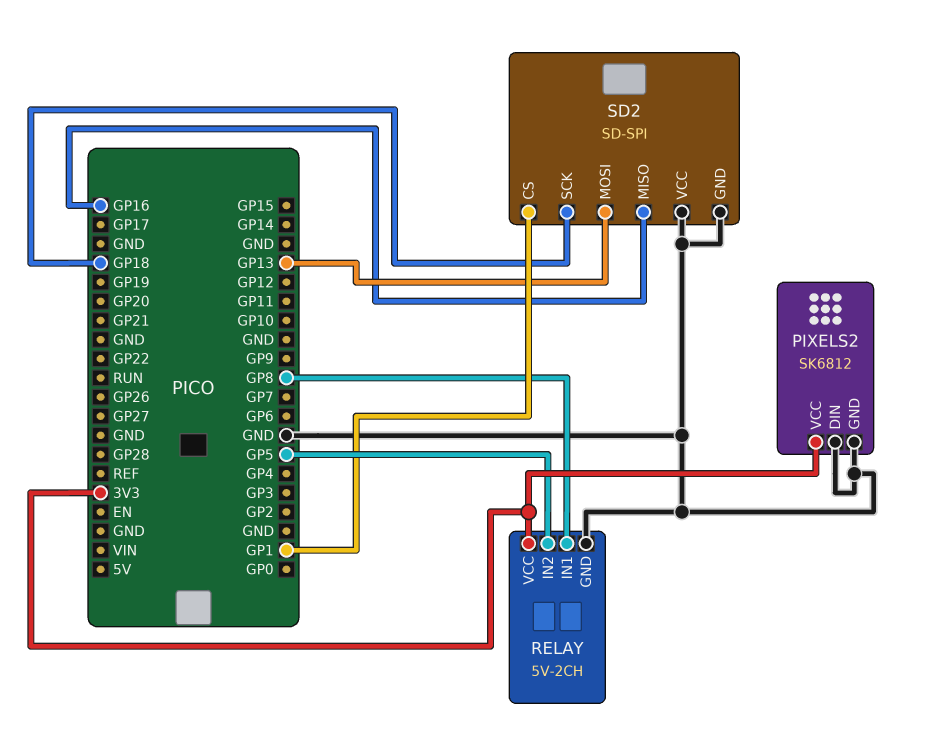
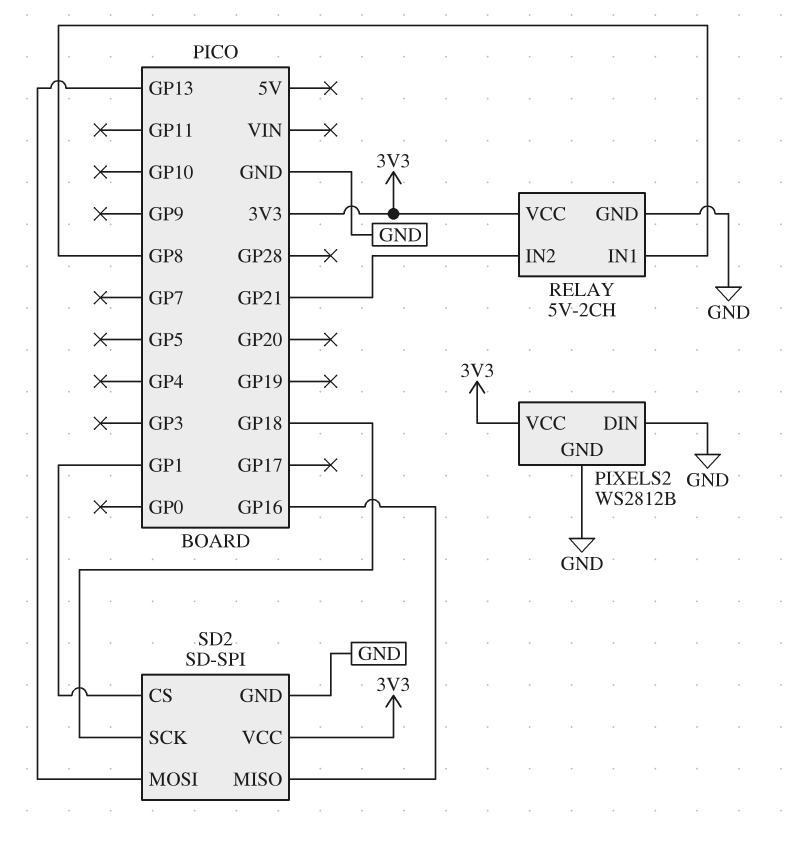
PIXELS2: SK6812 -> WS2812B
RELAY pin IN2: GP5 -> GP21
SD2 pin VCC: GND -> 3V3

